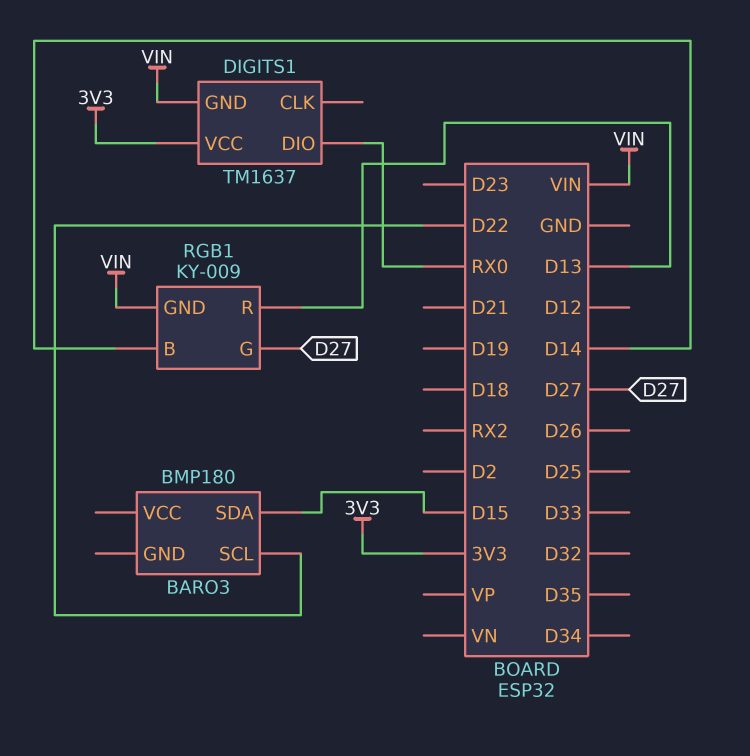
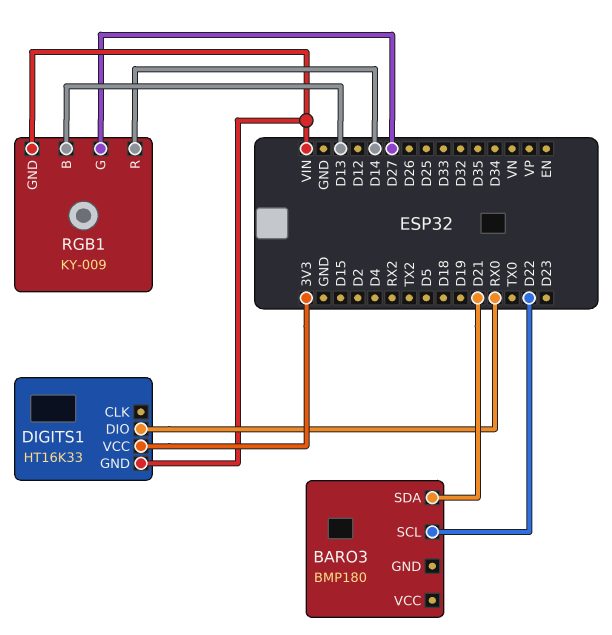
BARO3 pin SDA: D15 -> D21
DIGITS1: TM1637 -> HT16K33
RGB1 pin B: D14 -> D13
RGB1 pin R: D13 -> D14

